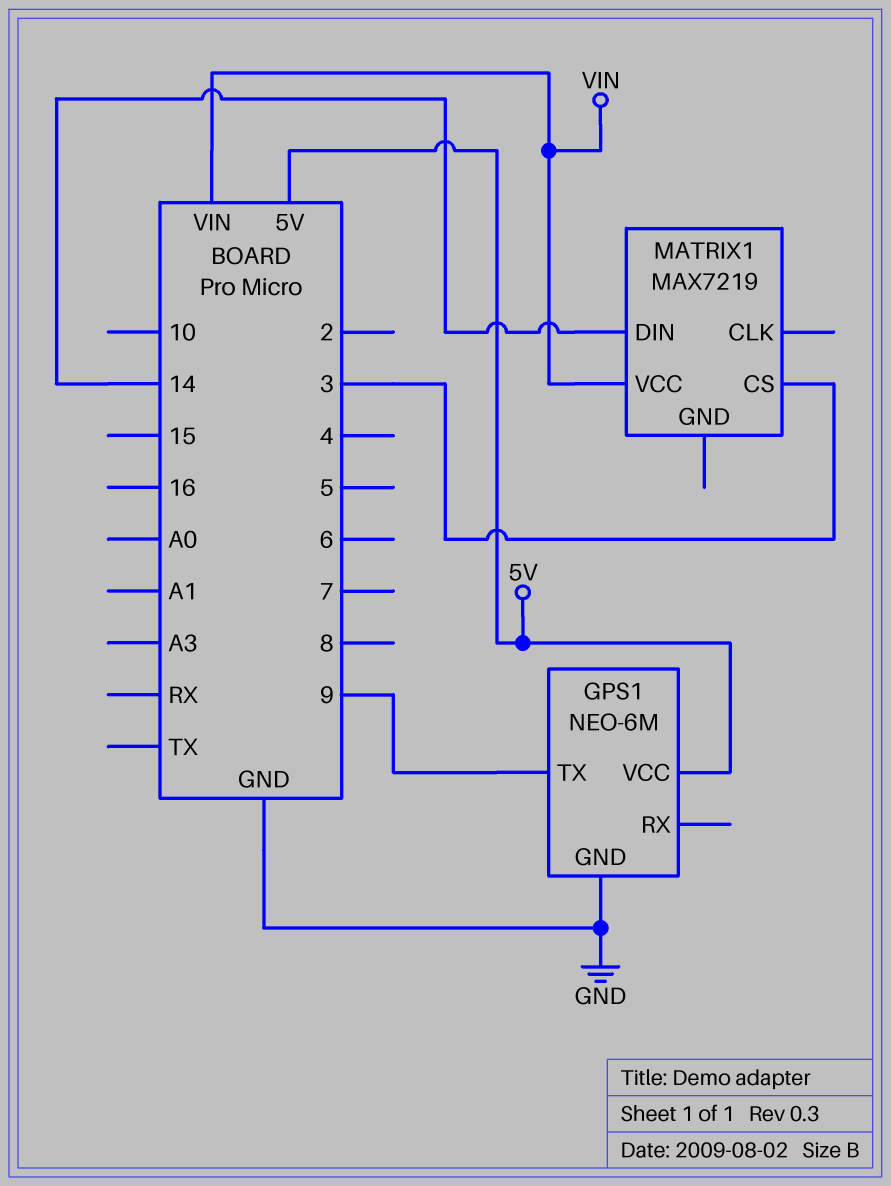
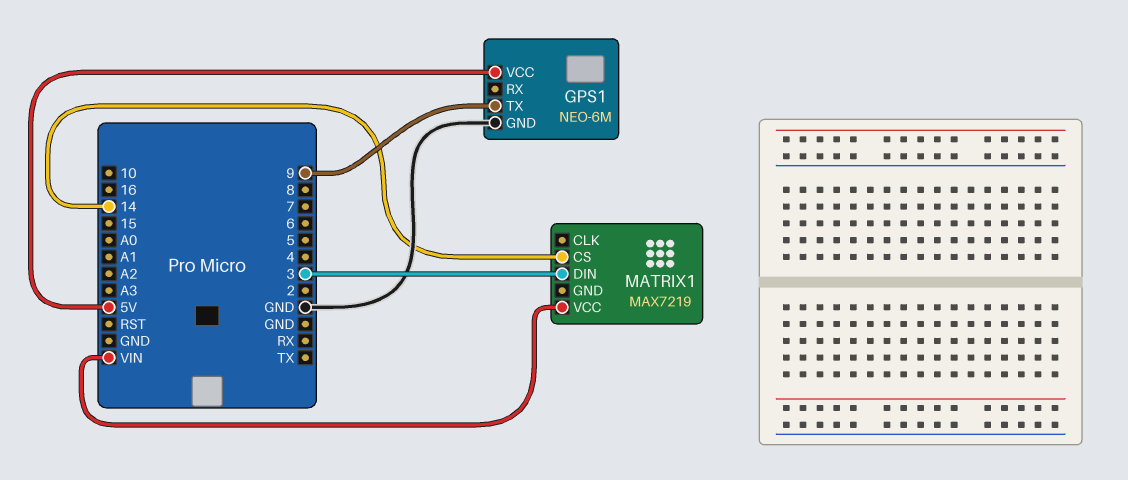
MATRIX1 pin CS: 3 -> 14
MATRIX1 pin DIN: 14 -> 3

